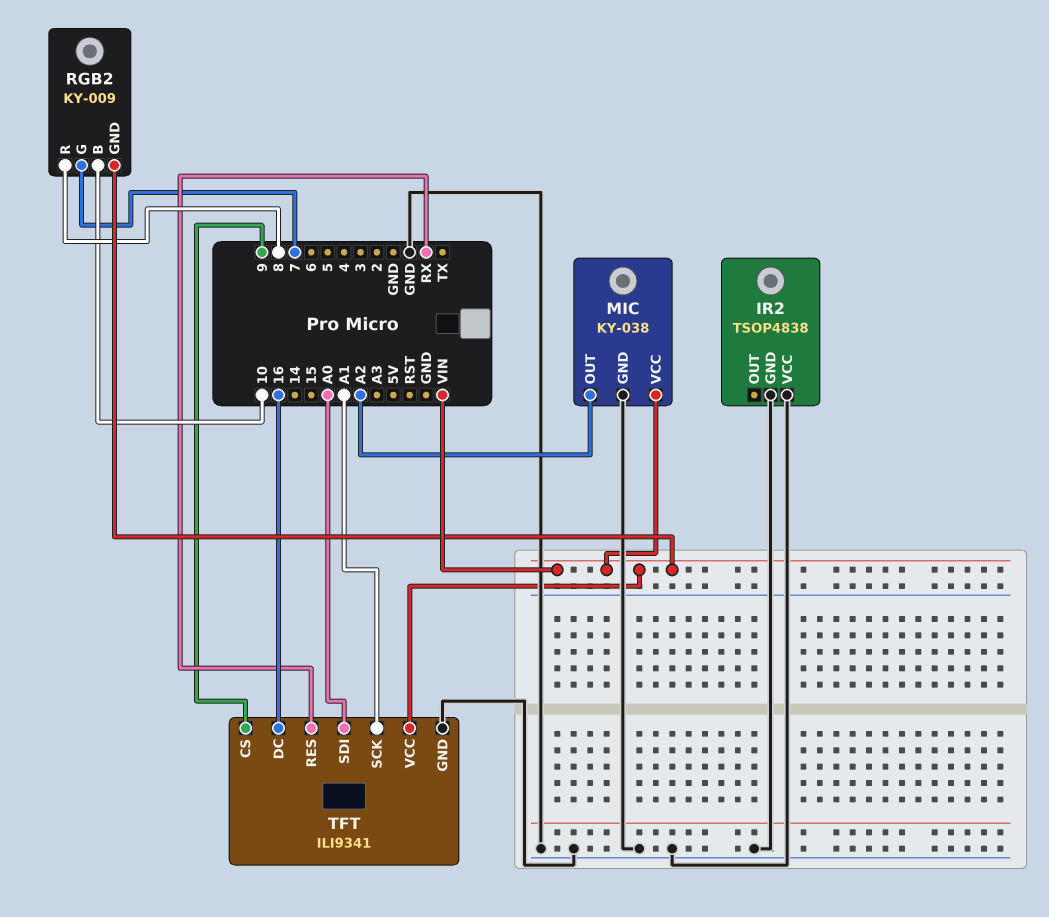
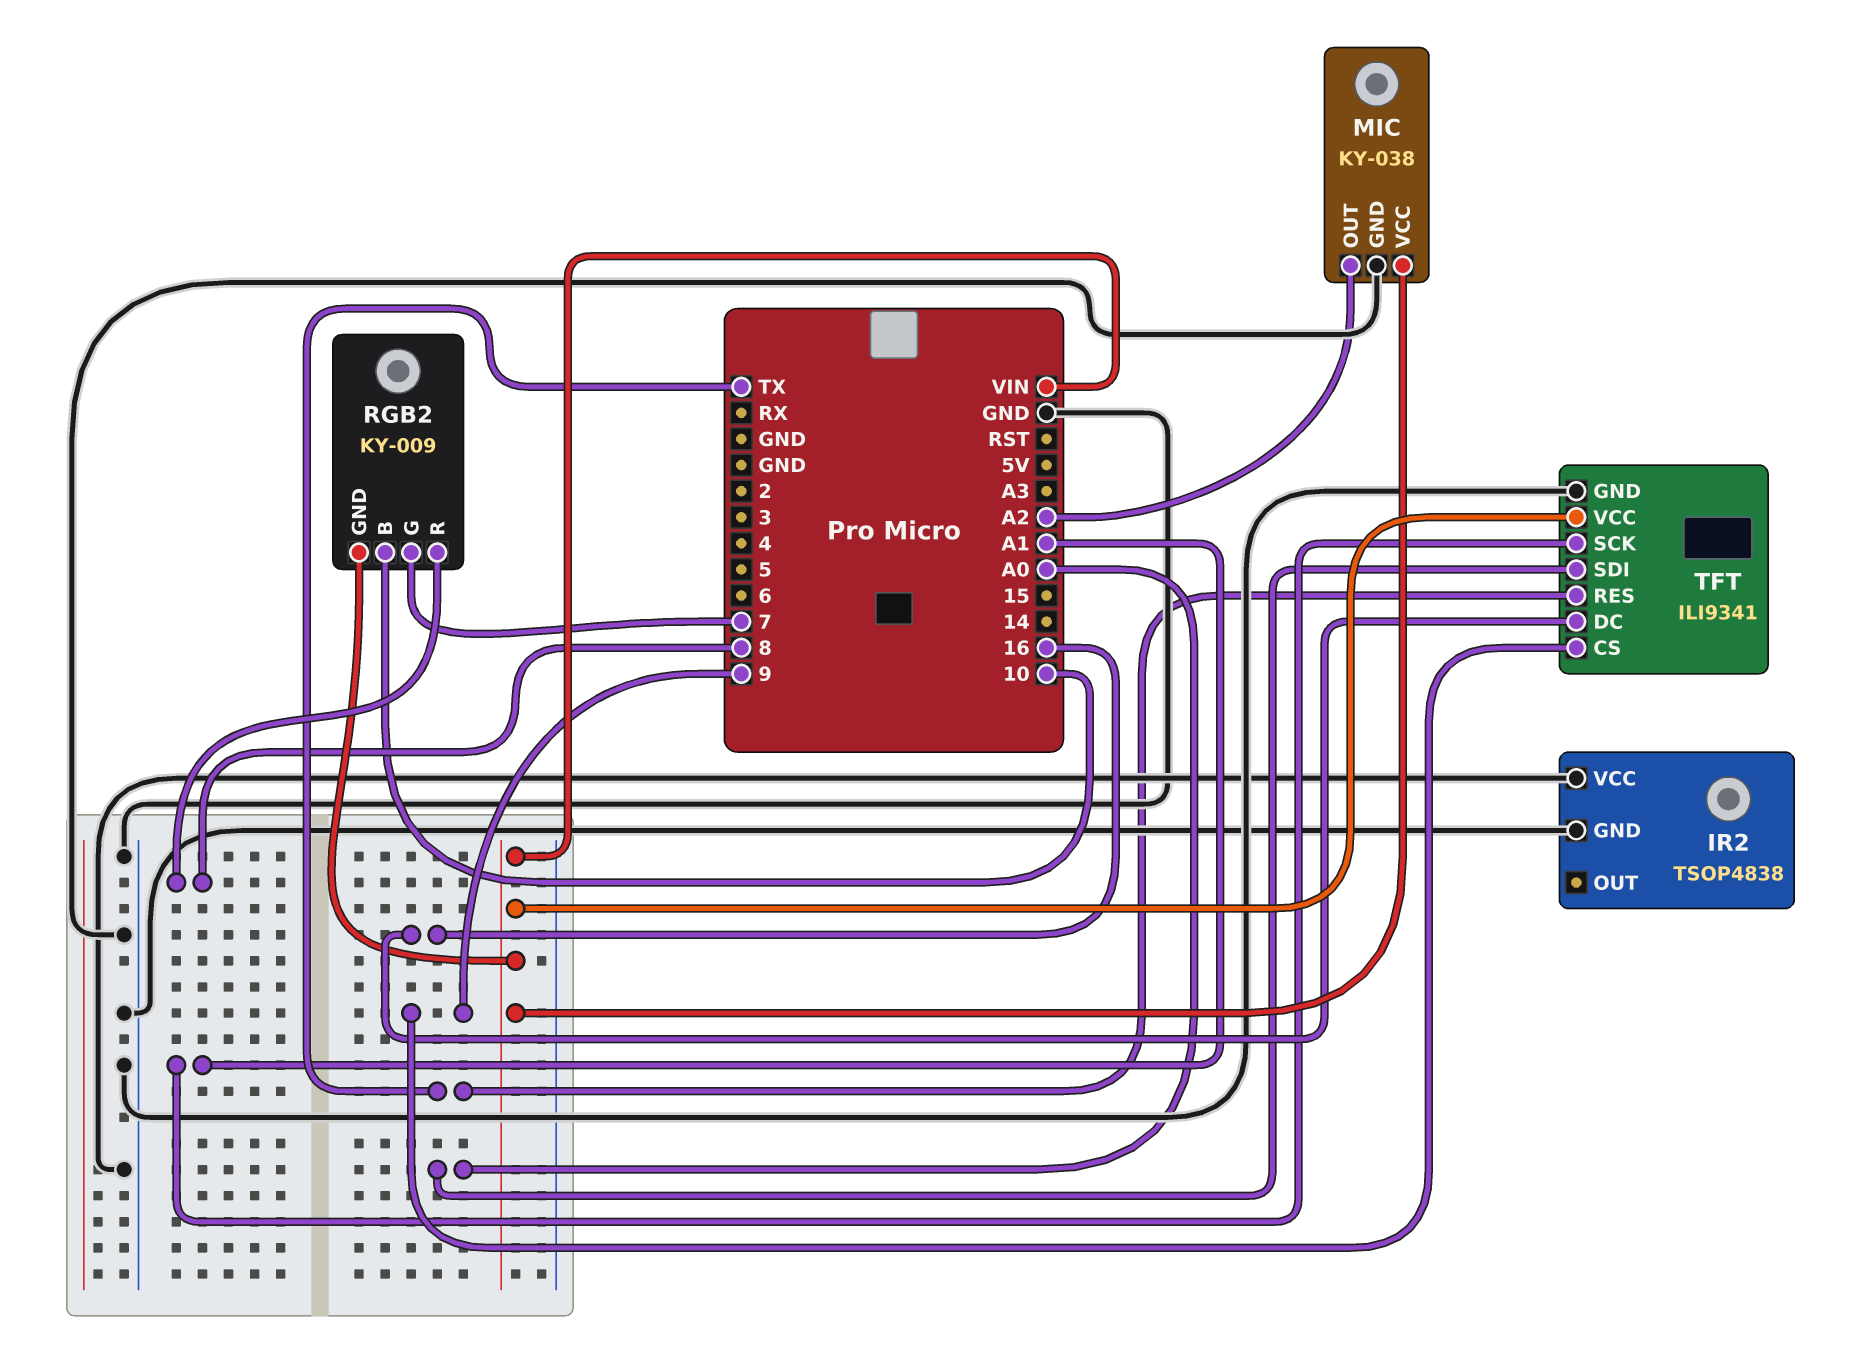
TFT pin RES: RX -> TX

